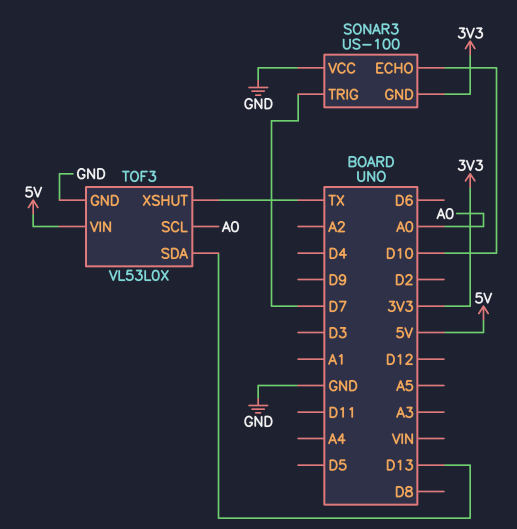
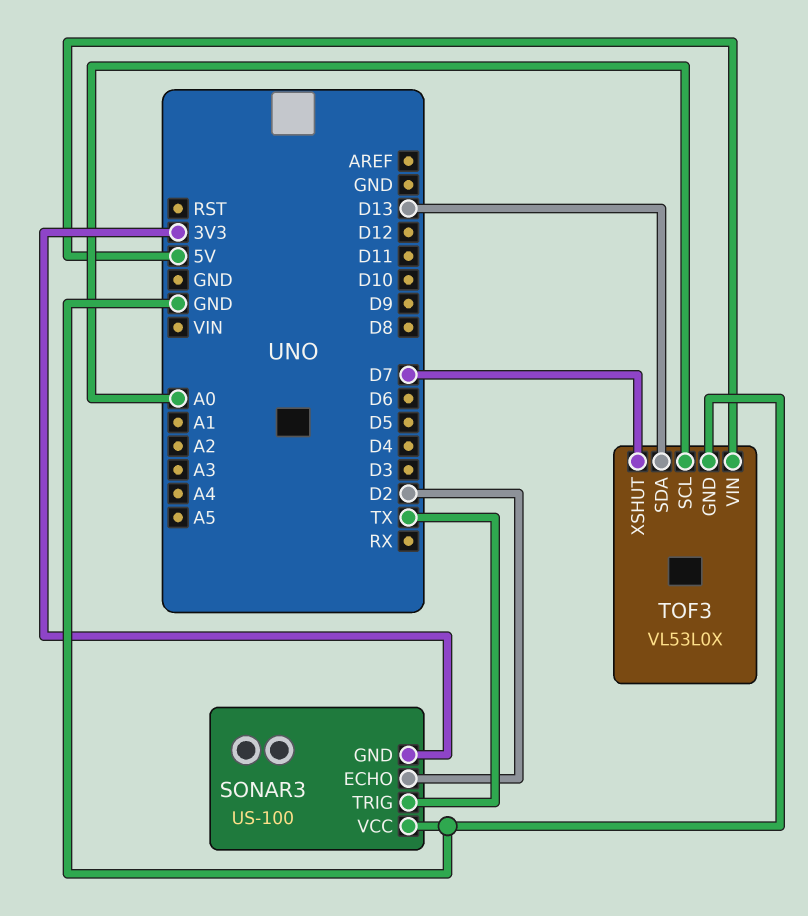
SONAR3 pin ECHO: D10 -> D2
SONAR3 pin TRIG: D7 -> TX
TOF3 pin XSHUT: TX -> D7

